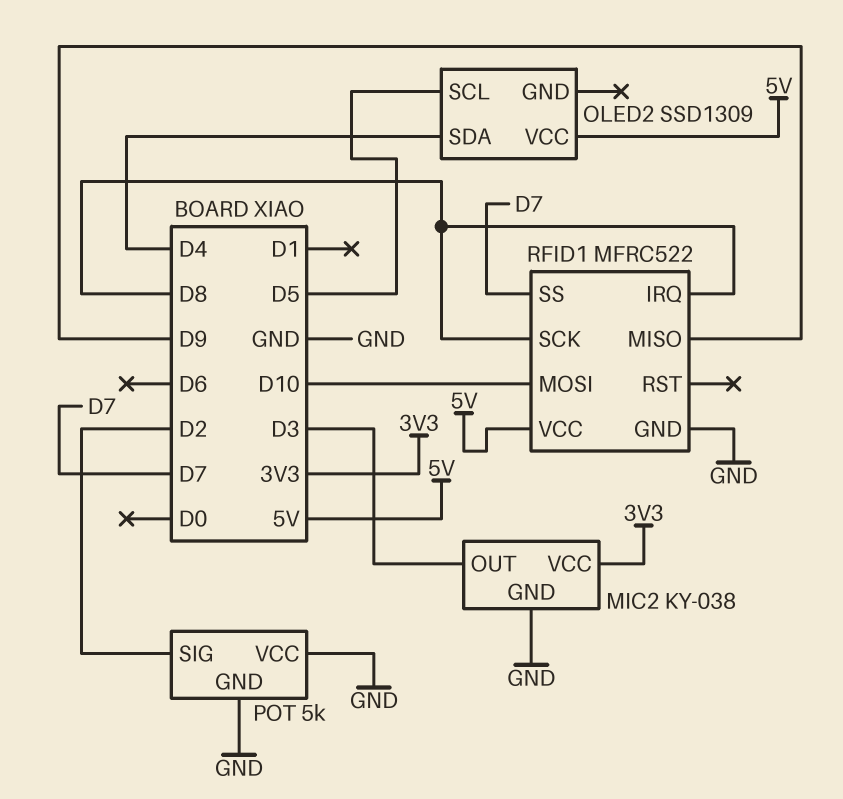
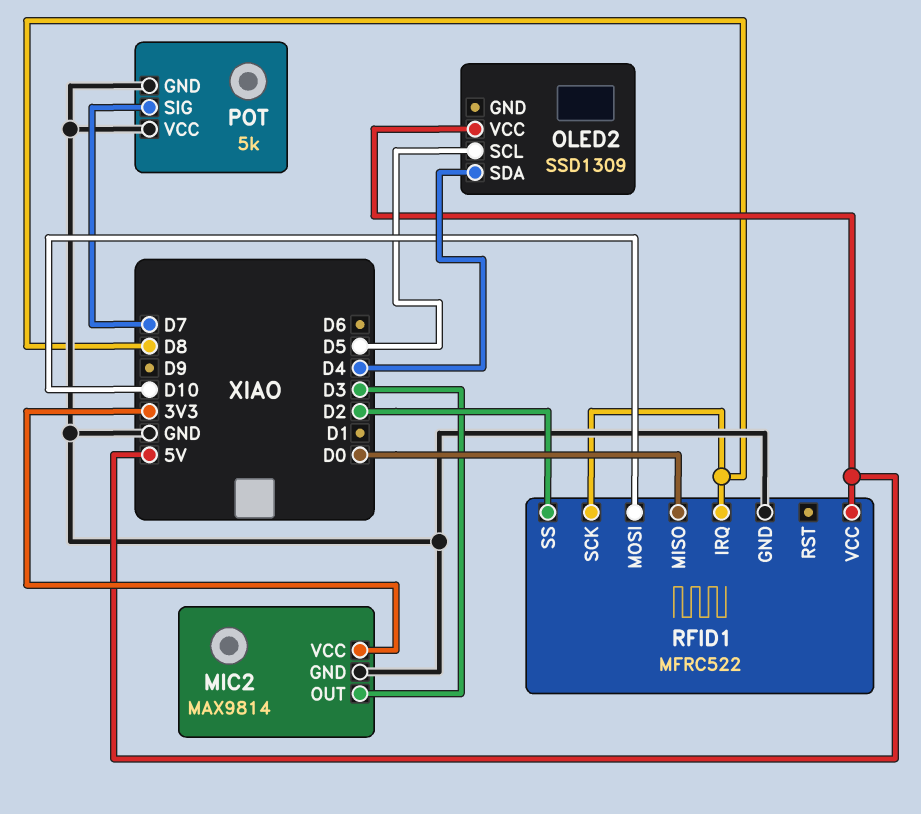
MIC2: KY-038 -> MAX9814
POT pin SIG: D2 -> D7
RFID1 pin MISO: D9 -> D0
RFID1 pin SS: D7 -> D2

